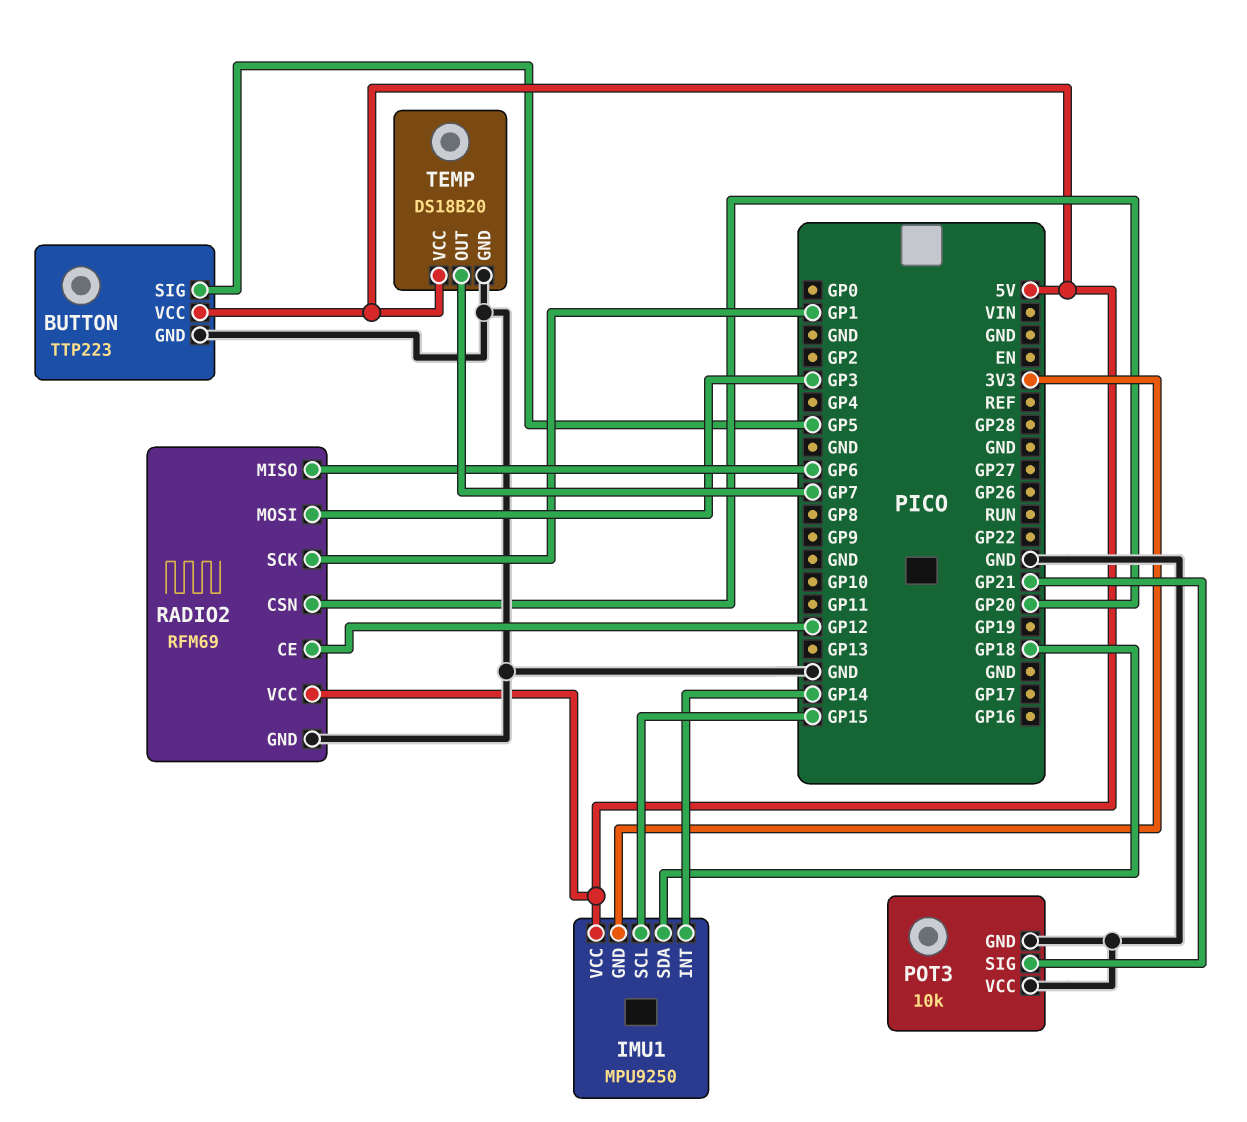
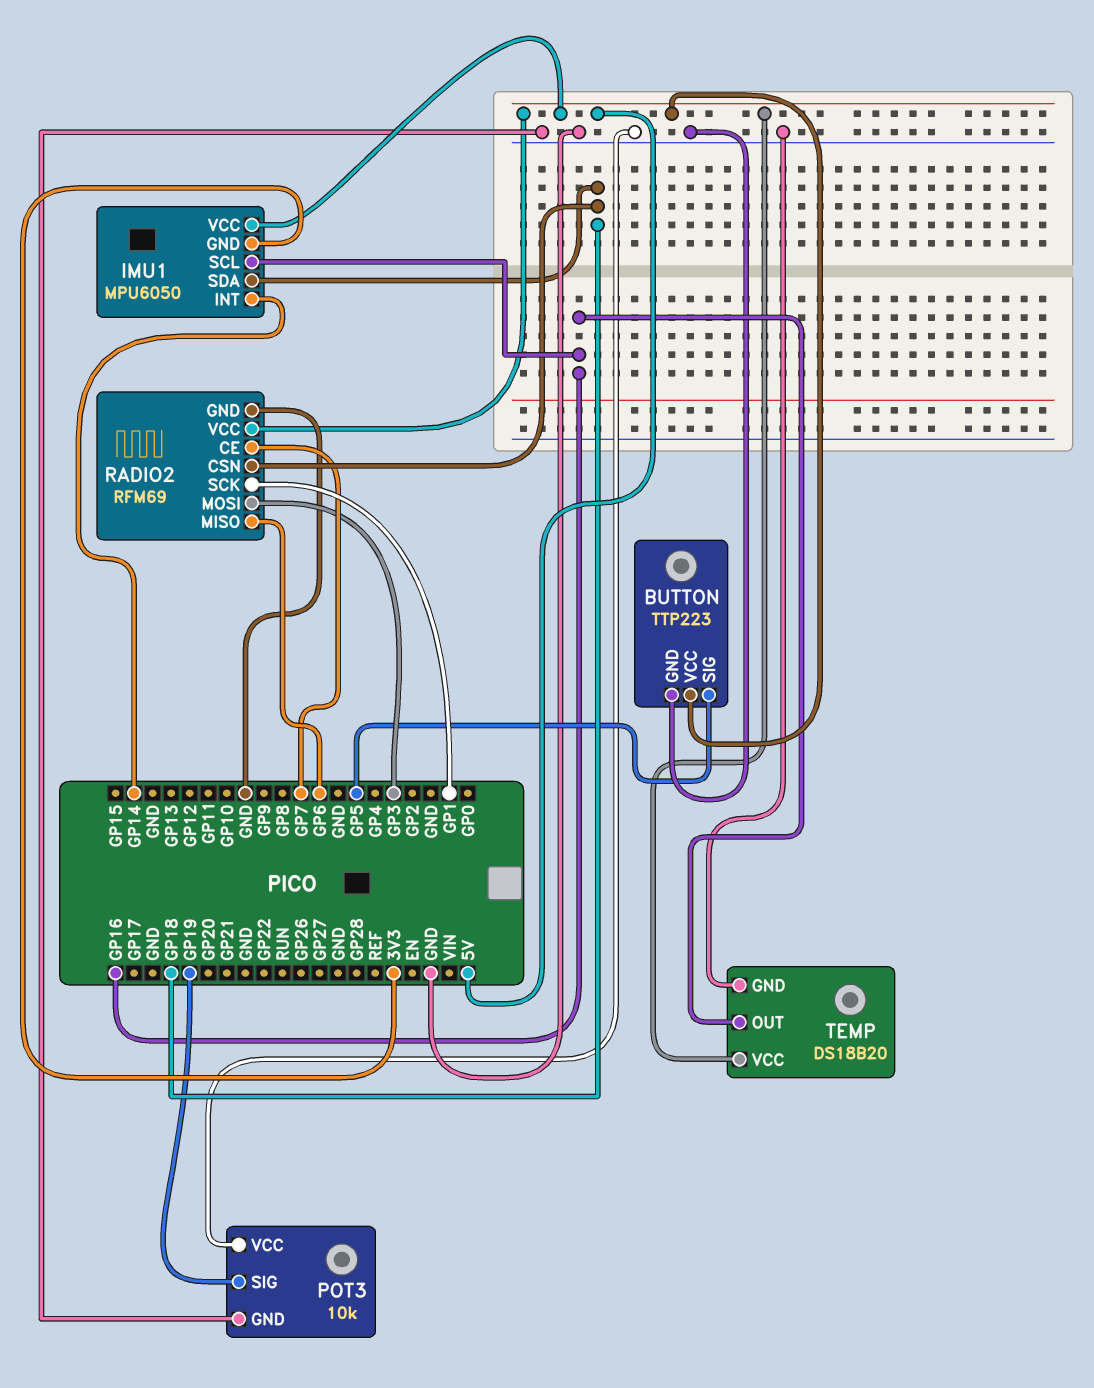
IMU1: MPU9250 -> MPU6050
IMU1 pin SCL: GP15 -> GP16
POT3 pin SIG: GP21 -> GP19
RADIO2 pin CE: GP12 -> GP7
RADIO2 pin CSN: GP20 -> GP18
TEMP pin OUT: GP7 -> GP16

